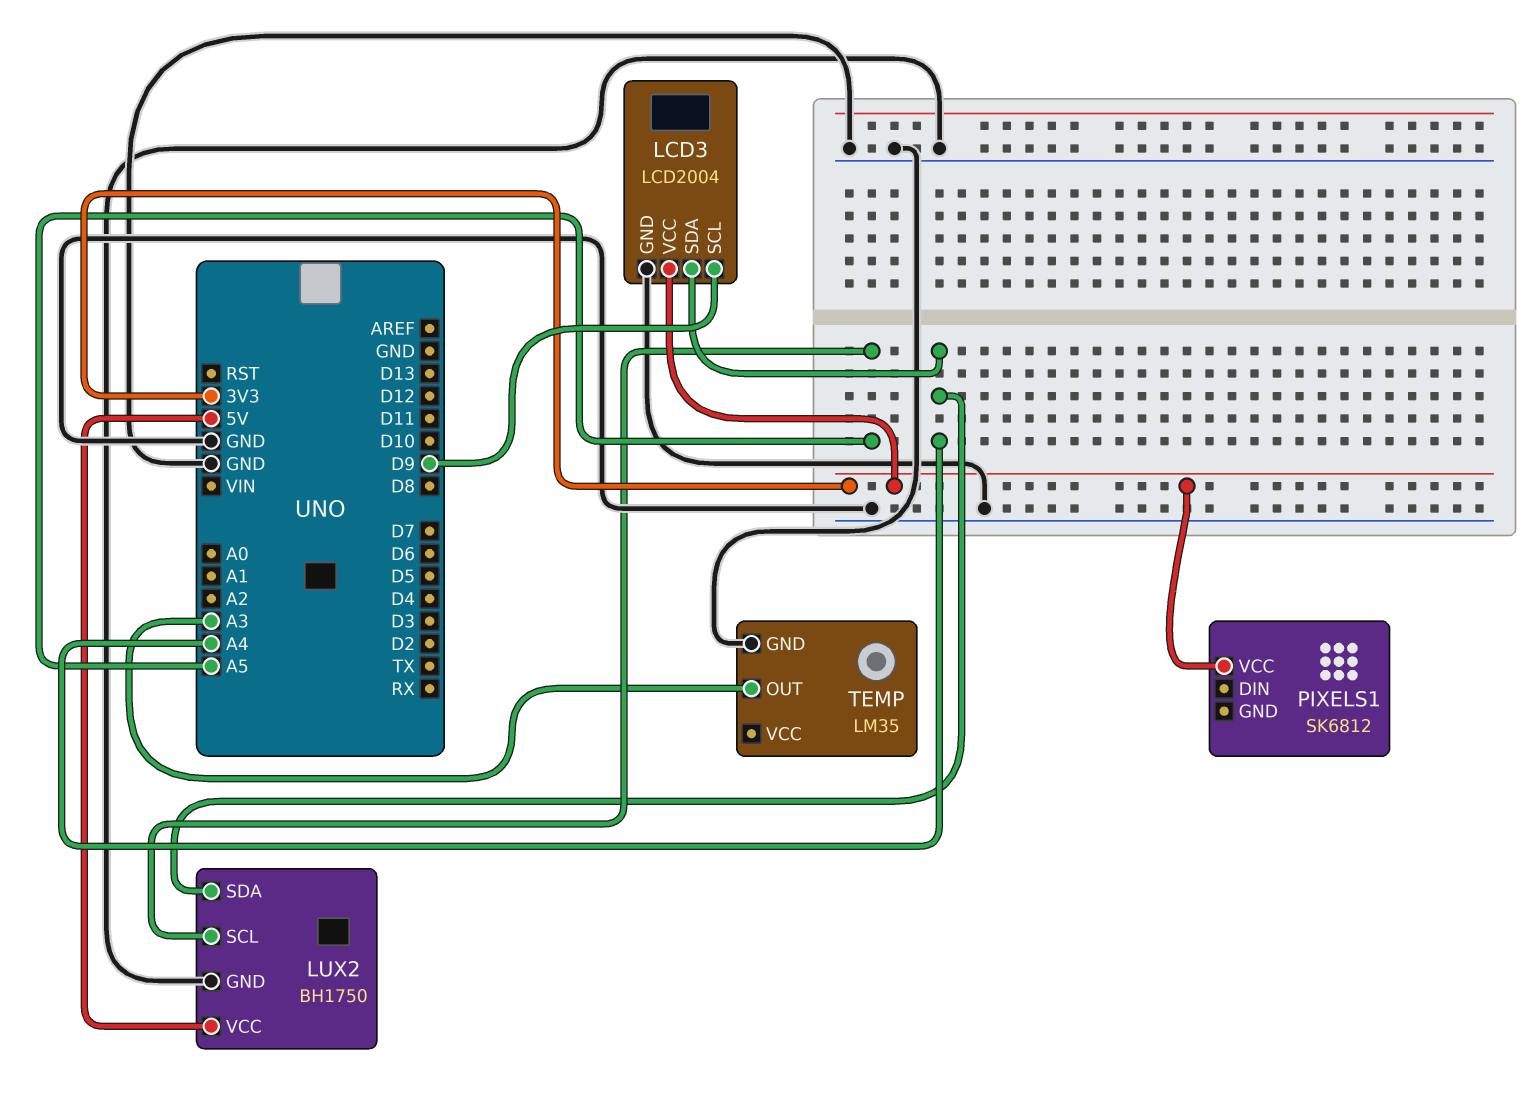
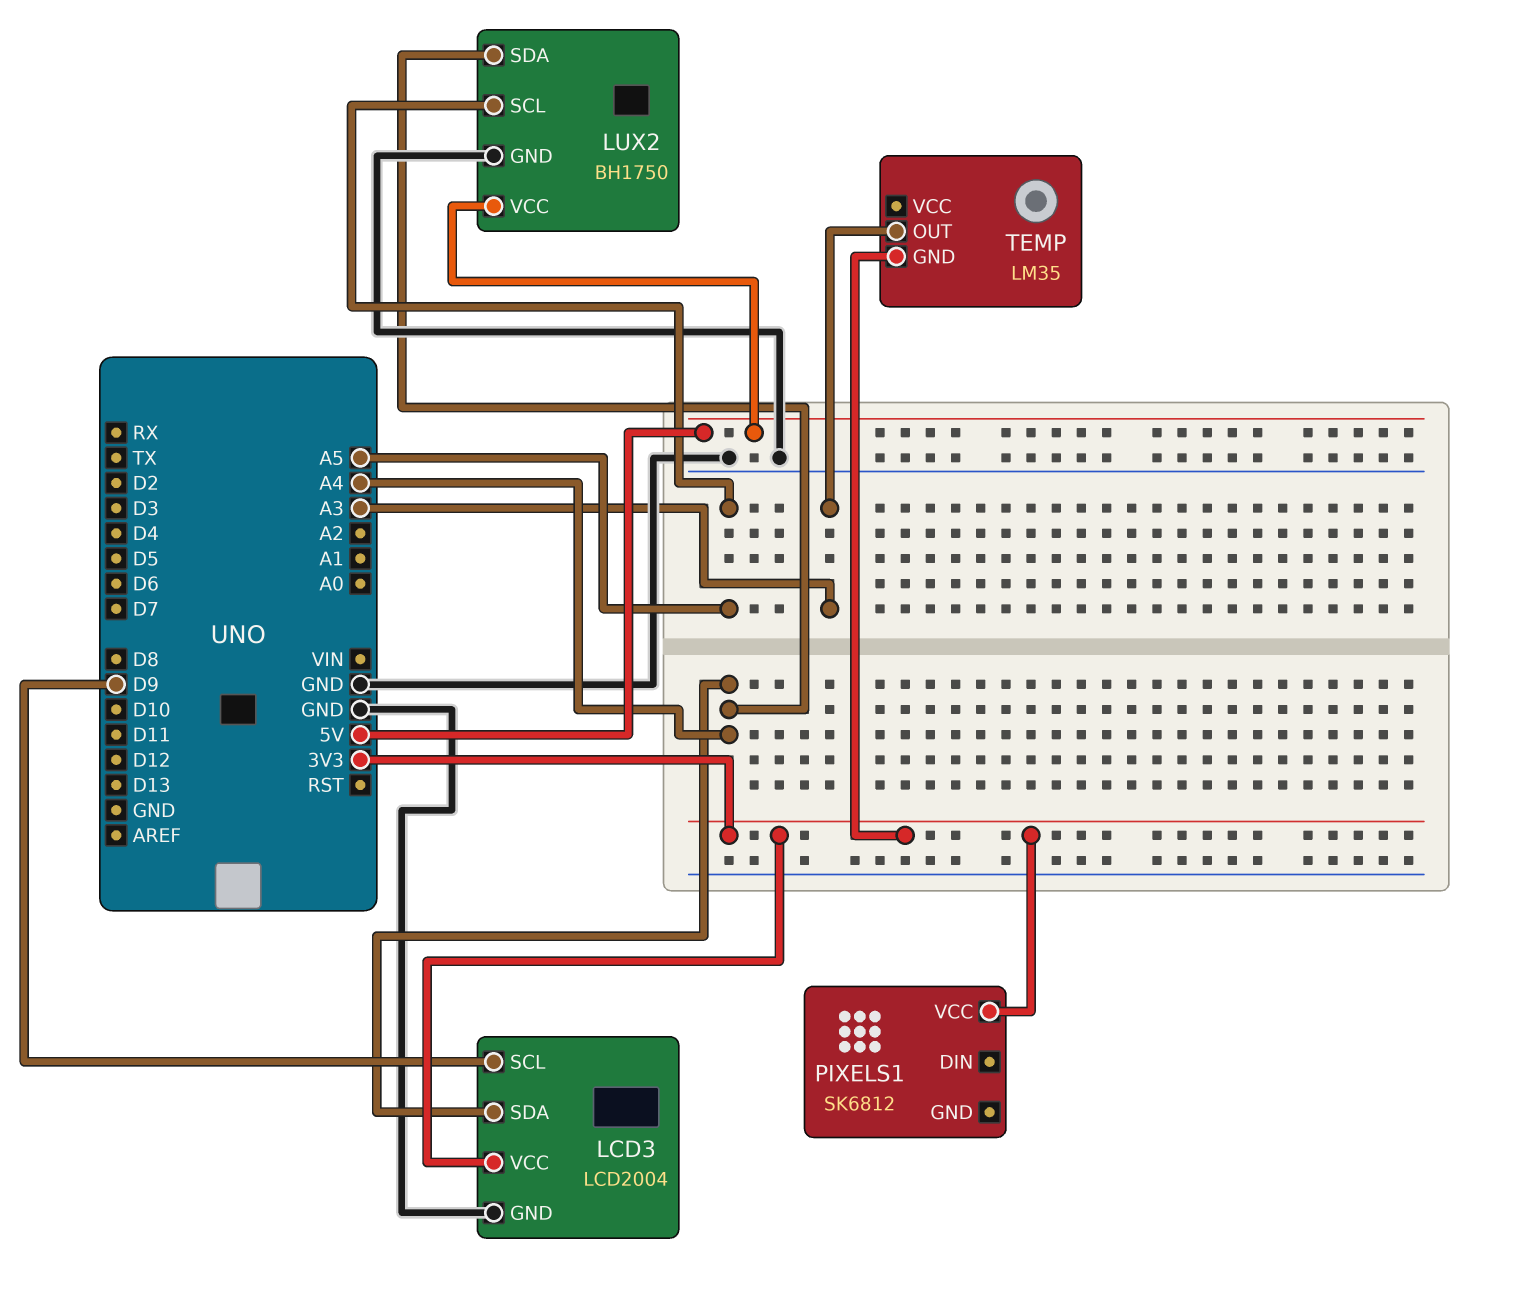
TEMP pin GND: GND -> 3V3

